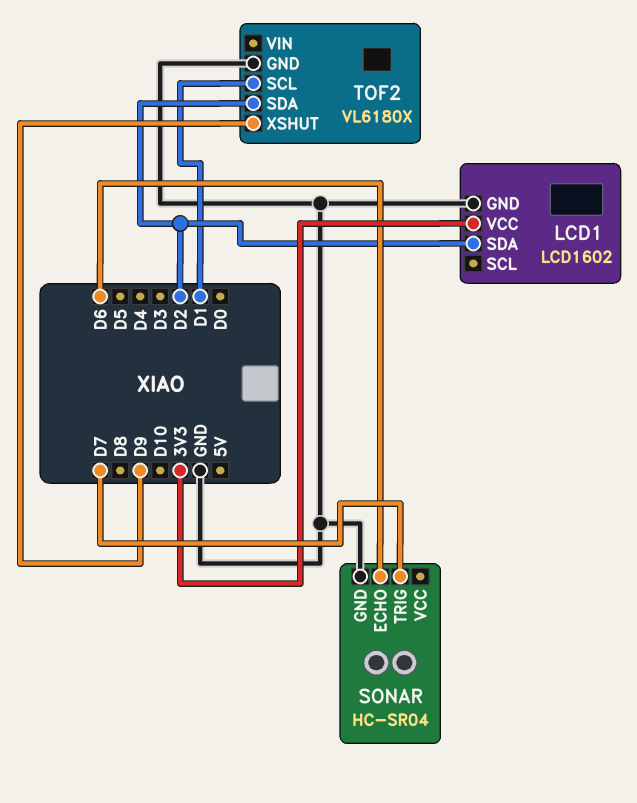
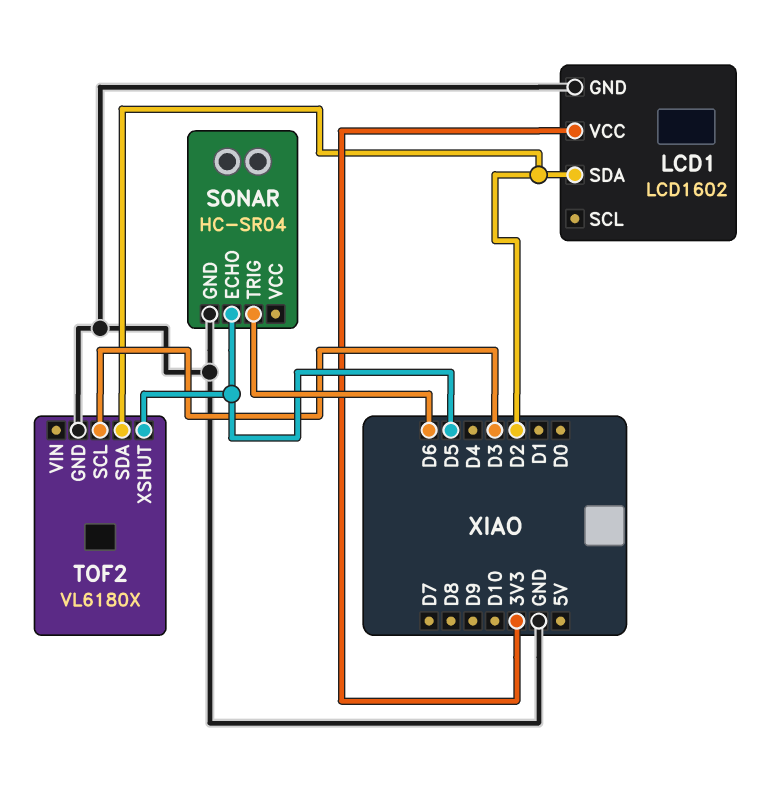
SONAR pin ECHO: D6 -> D5
SONAR pin TRIG: D7 -> D6
TOF2 pin SCL: D1 -> D3
TOF2 pin XSHUT: D9 -> D5

